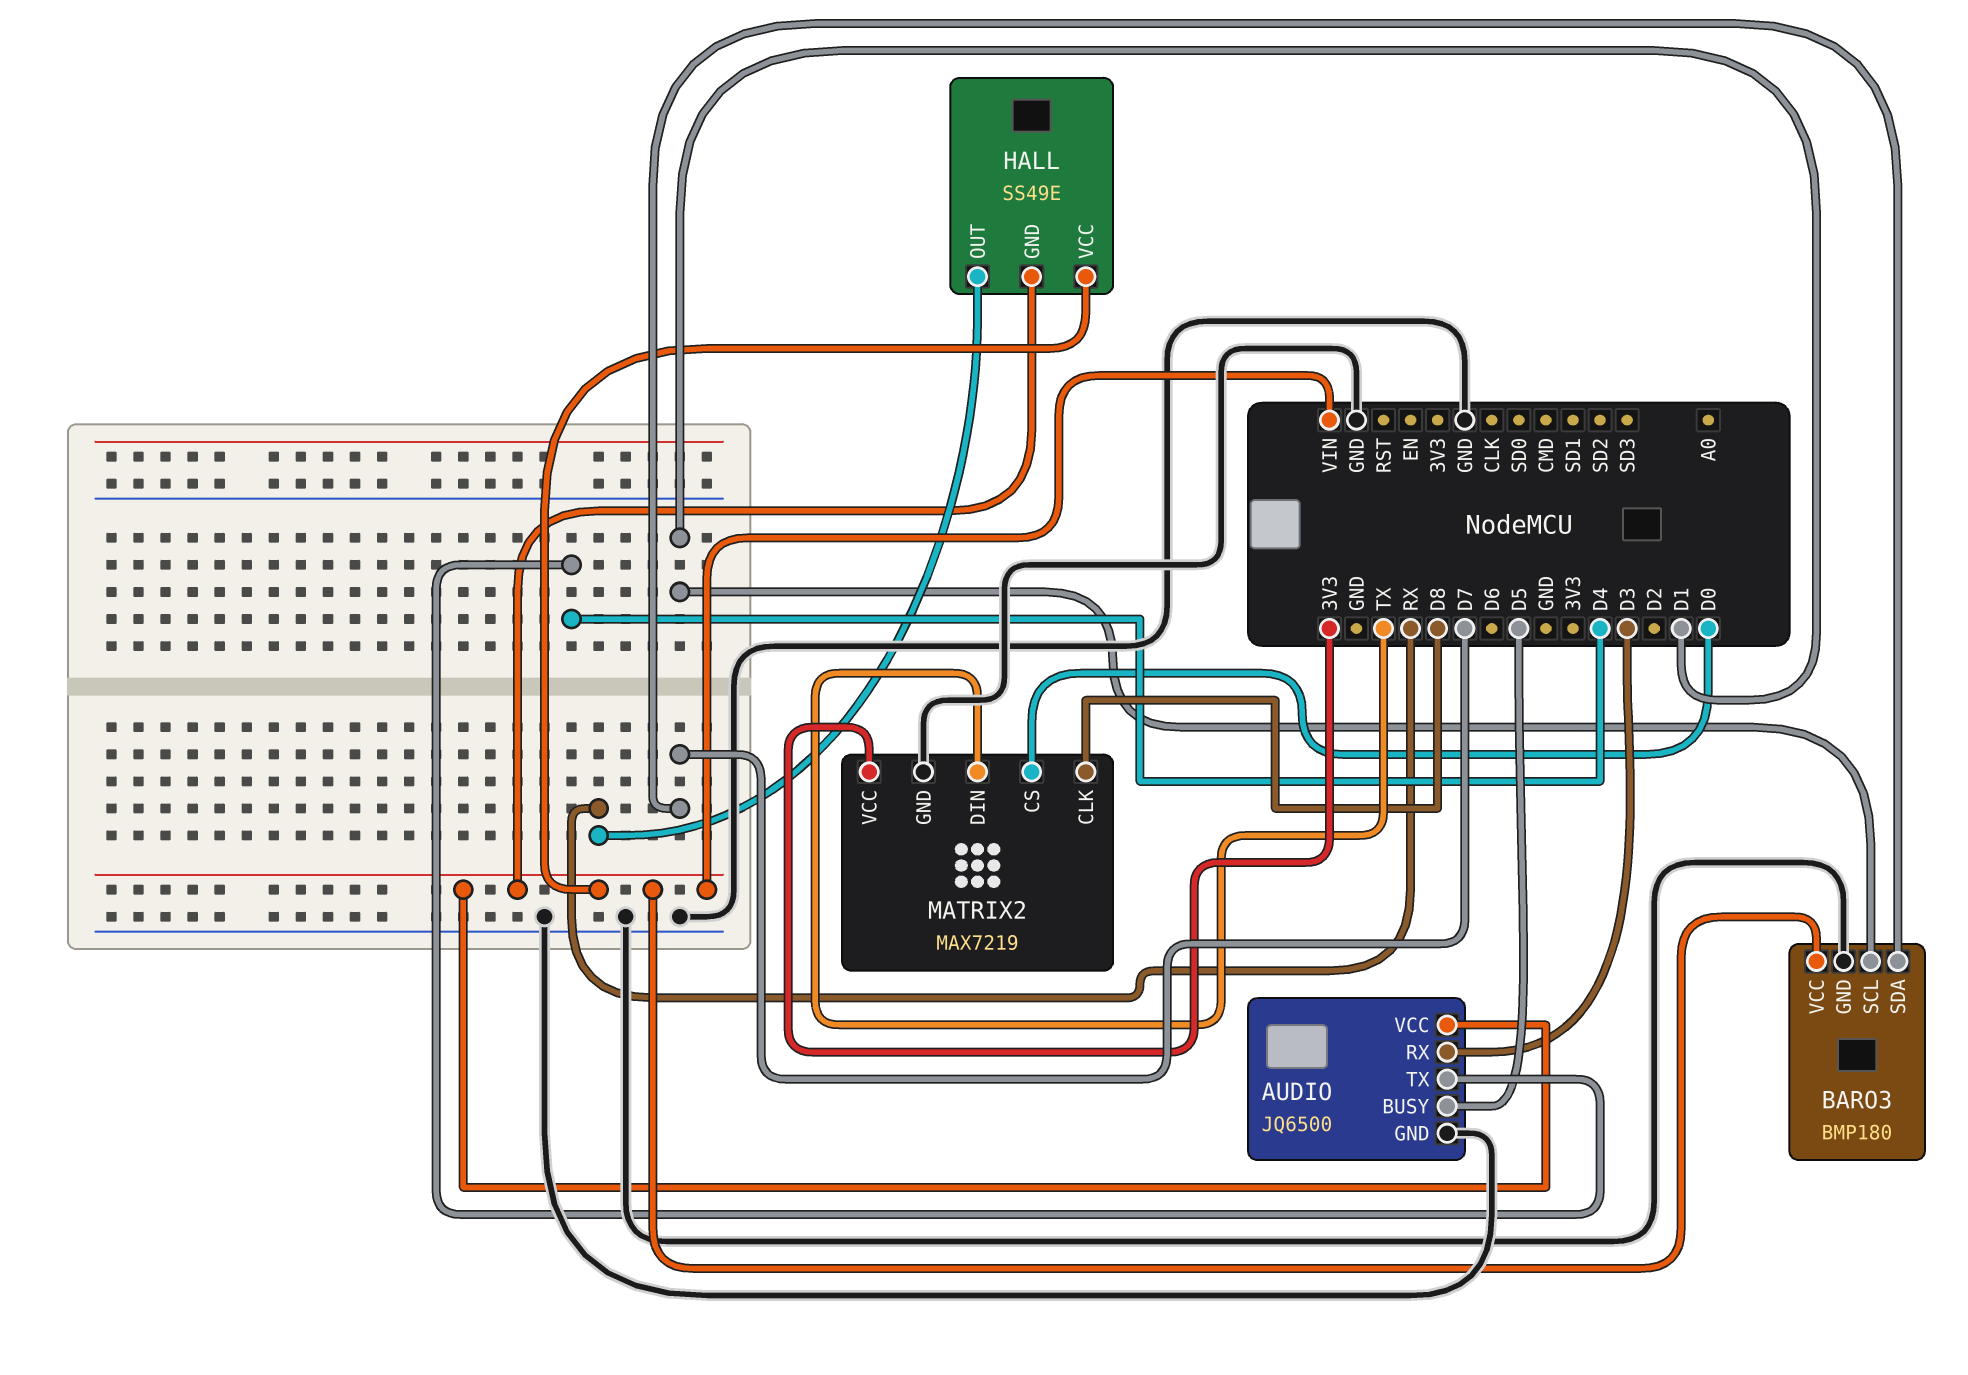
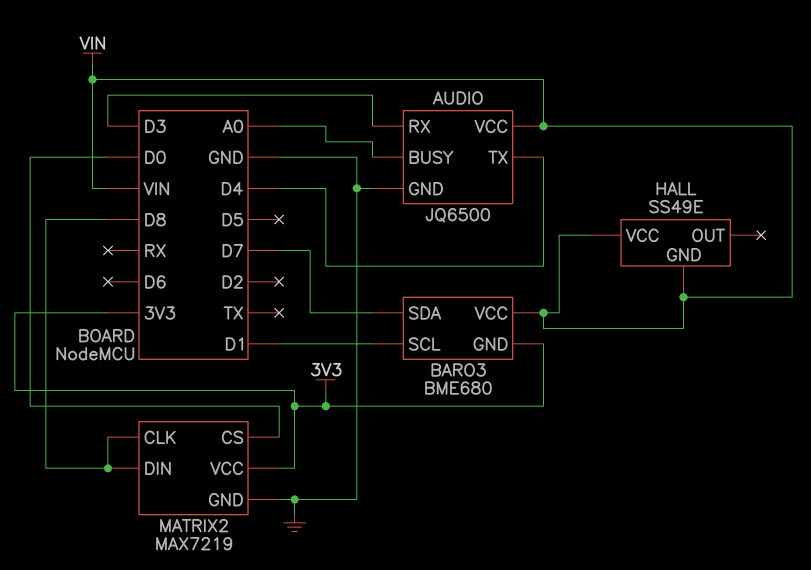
AUDIO pin BUSY: D5 -> A0
BARO3: BMP180 -> BME680
BARO3 pin GND: GND -> 3V3
HALL pin OUT: RX -> none
MATRIX2 pin DIN: TX -> D8

